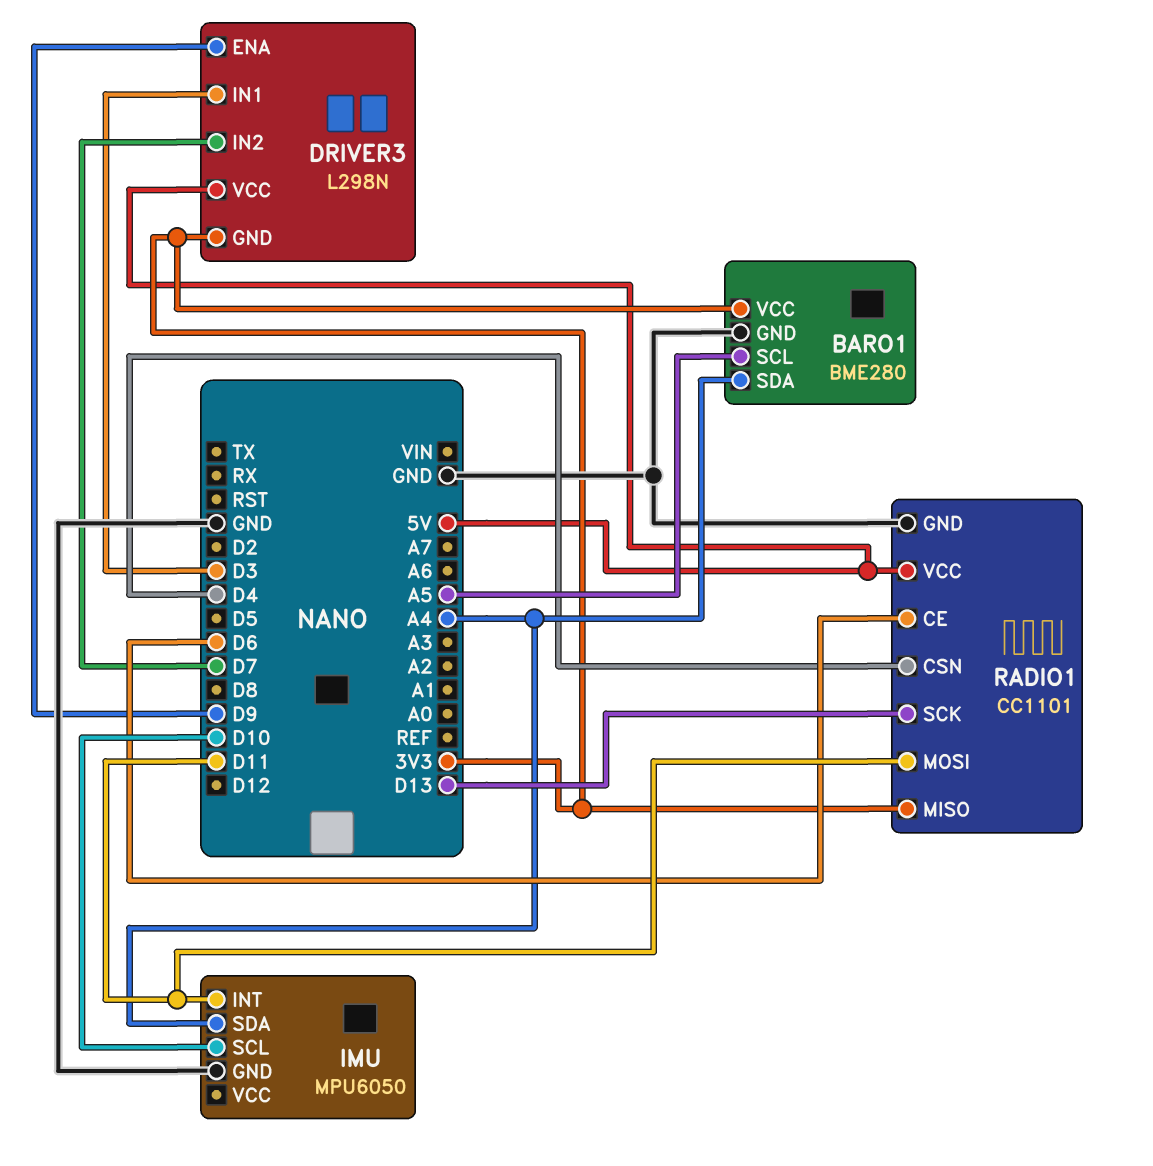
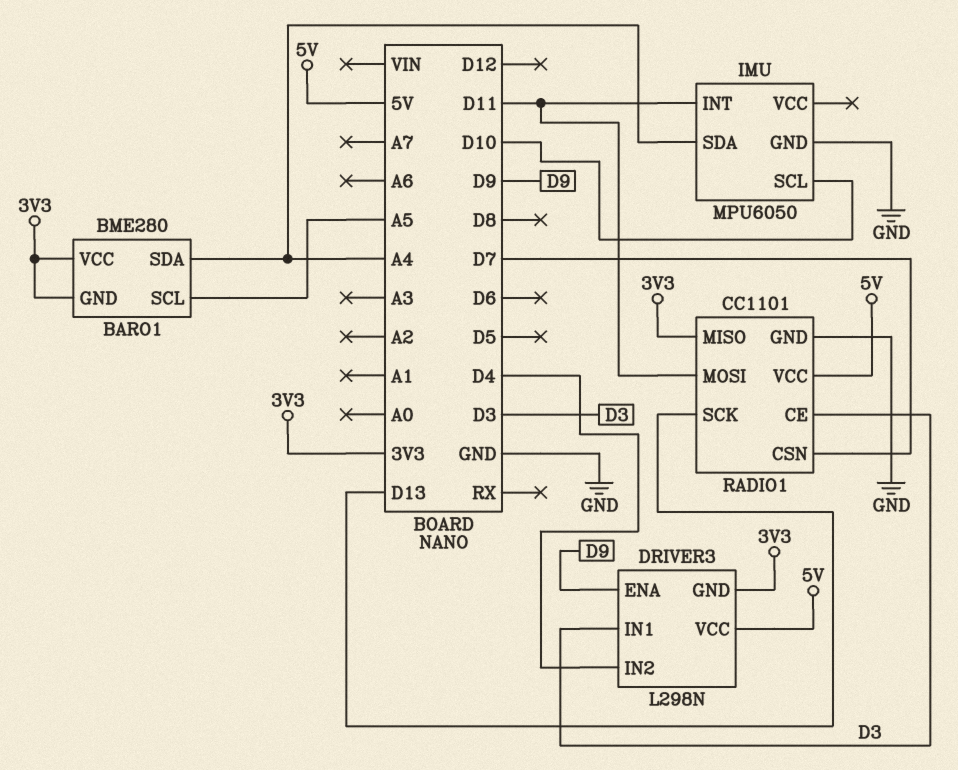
BARO1 pin GND: GND -> 3V3
DRIVER3 pin IN2: D7 -> D4
RADIO1 pin CE: D6 -> D3
RADIO1 pin CSN: D4 -> D7

